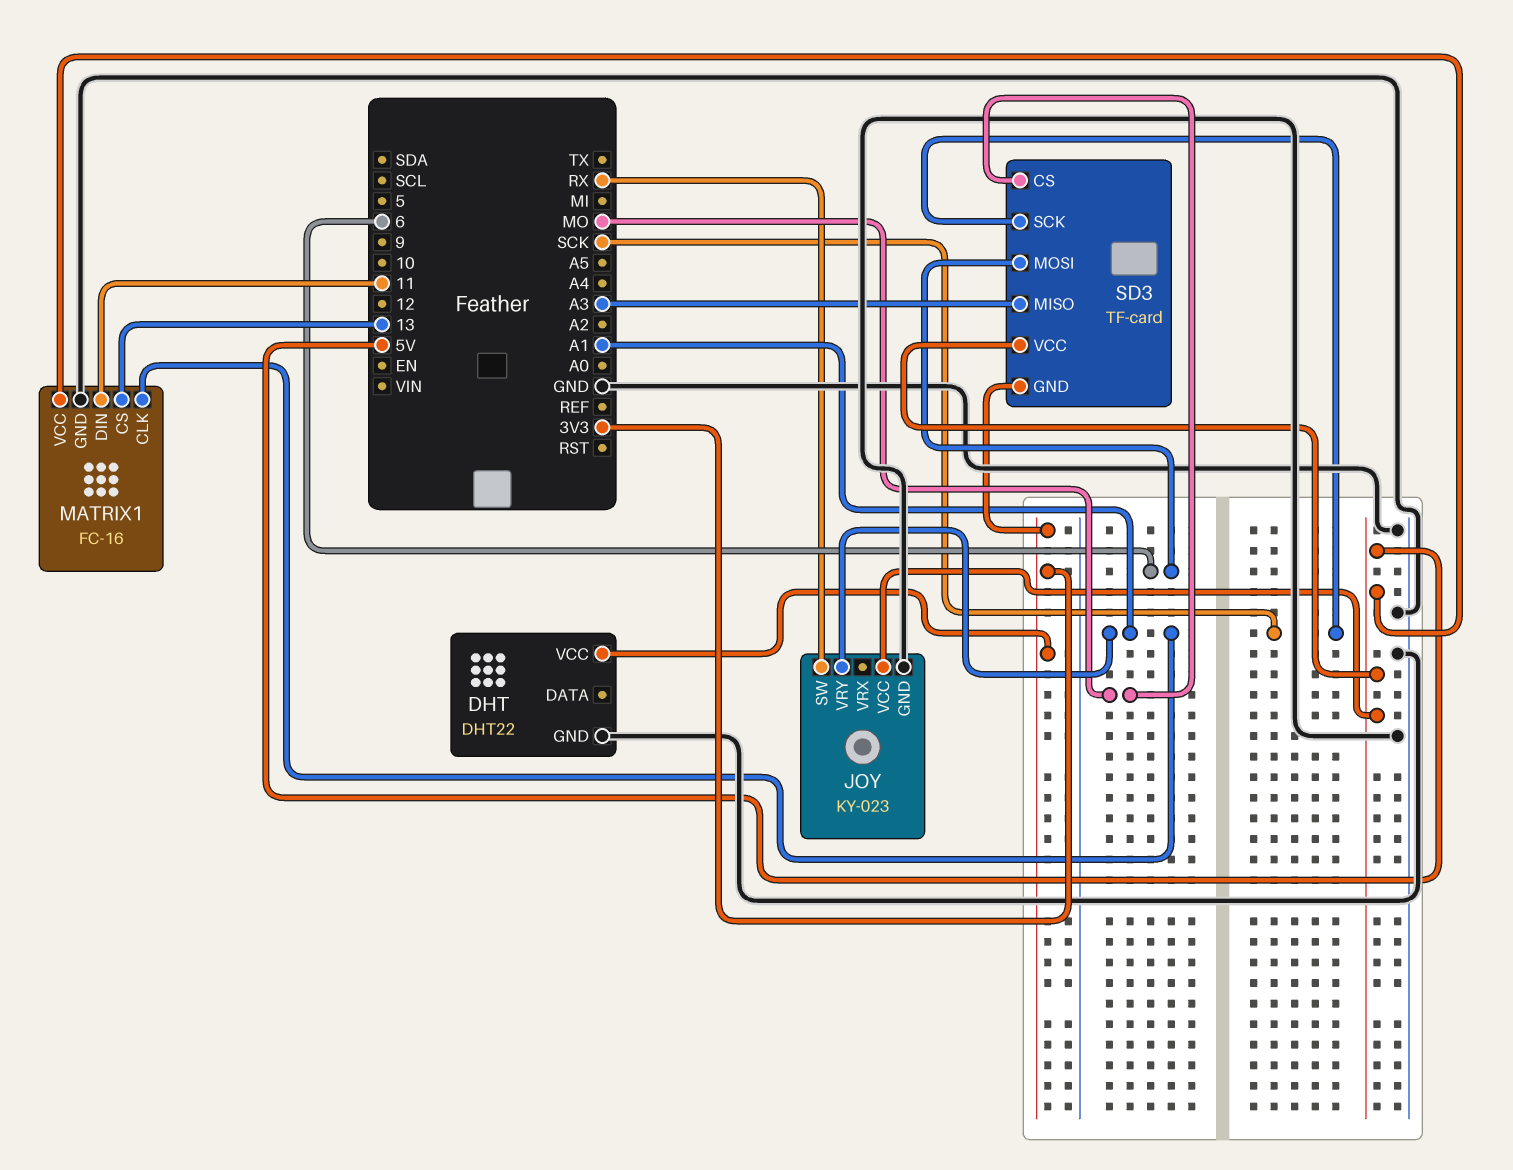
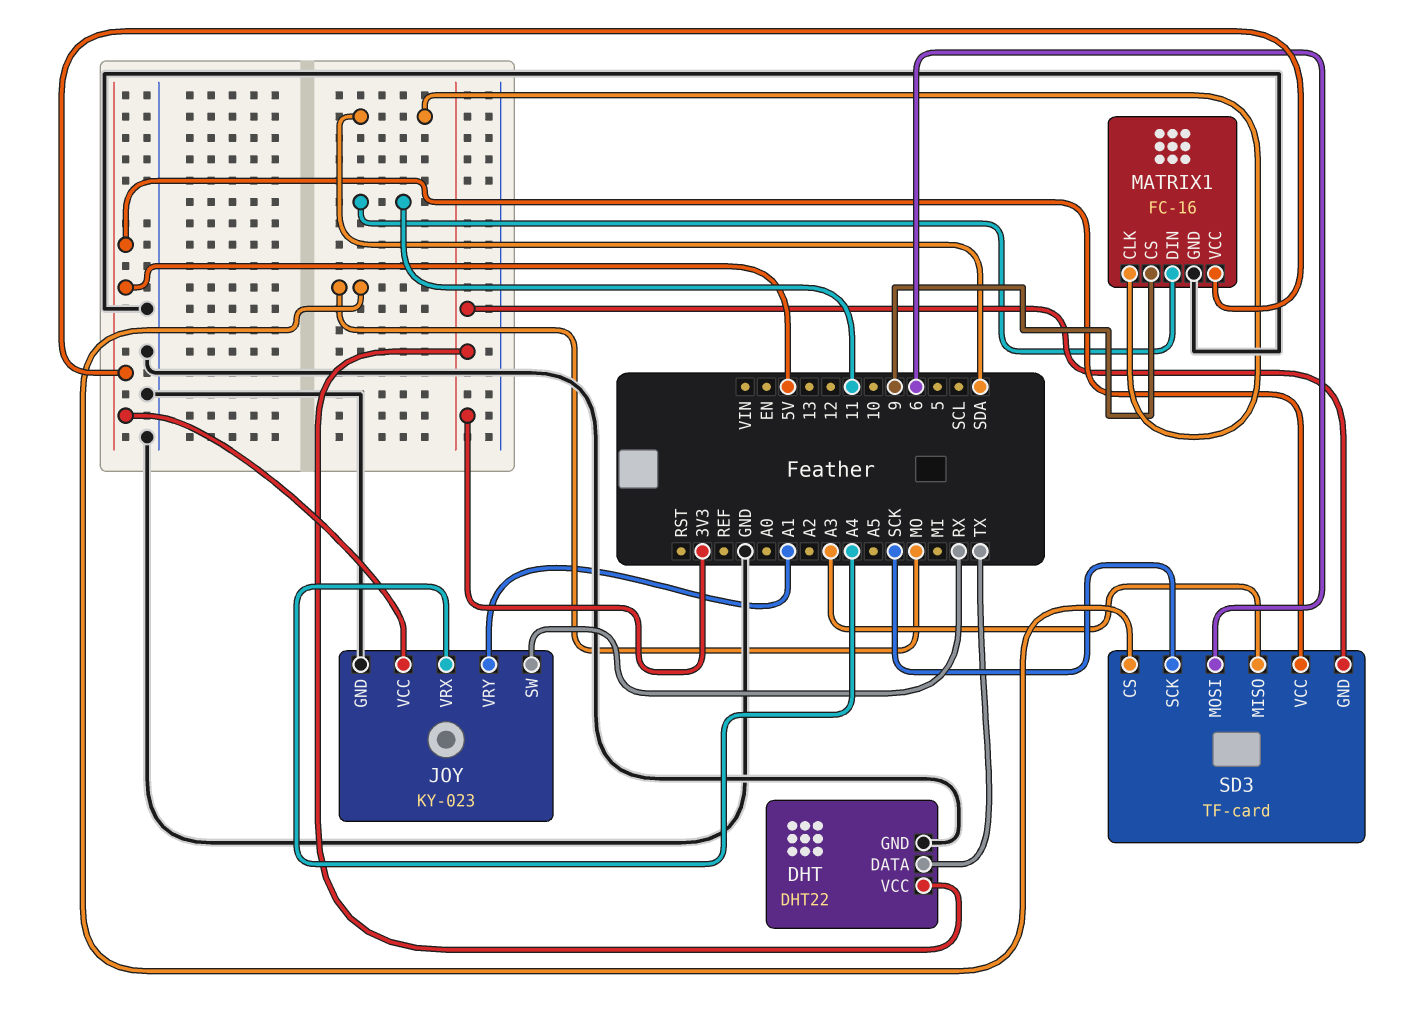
DHT pin DATA: none -> TX
JOY pin VRX: none -> A4
MATRIX1 pin CLK: A1 -> SDA
MATRIX1 pin CS: 13 -> 9

